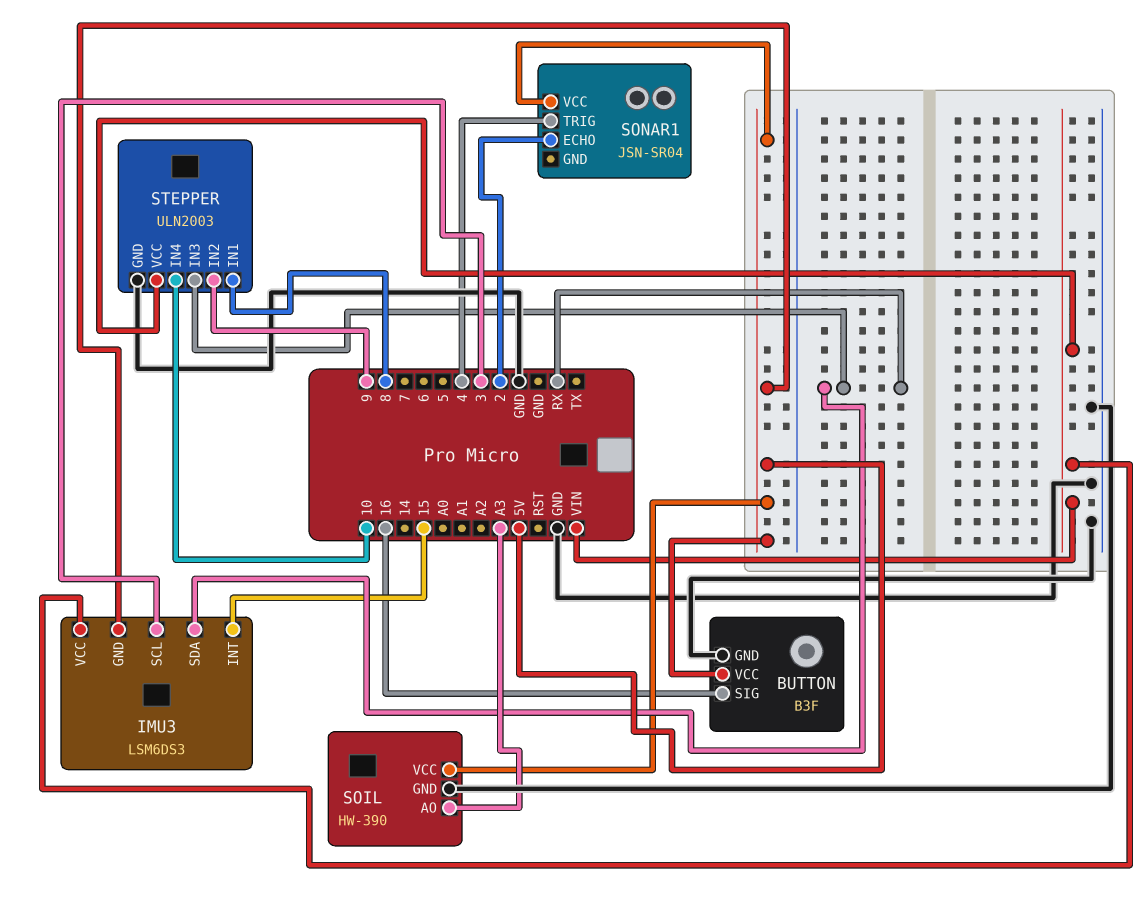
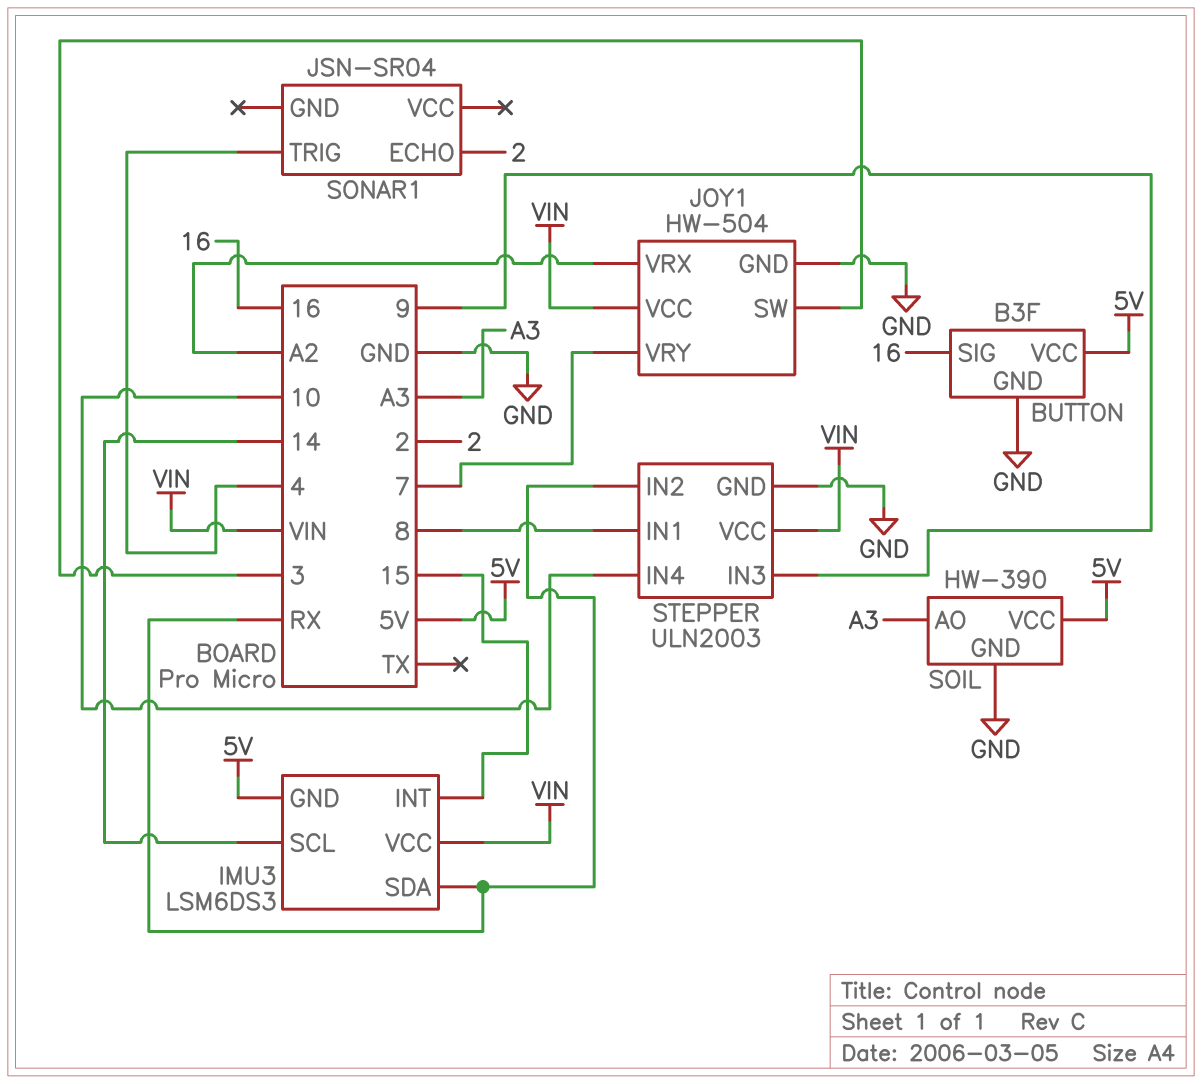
IMU3 pin SCL: 3 -> 14
JOY1: none -> HW-504
JOY1 pin GND: none -> GND
JOY1 pin SW: none -> 3
JOY1 pin VCC: none -> VIN
JOY1 pin VRX: none -> A2
JOY1 pin VRY: none -> 7
SONAR1 pin VCC: 5V -> none
STEPPER pin IN2: 9 -> RX
STEPPER pin IN3: RX -> 9

